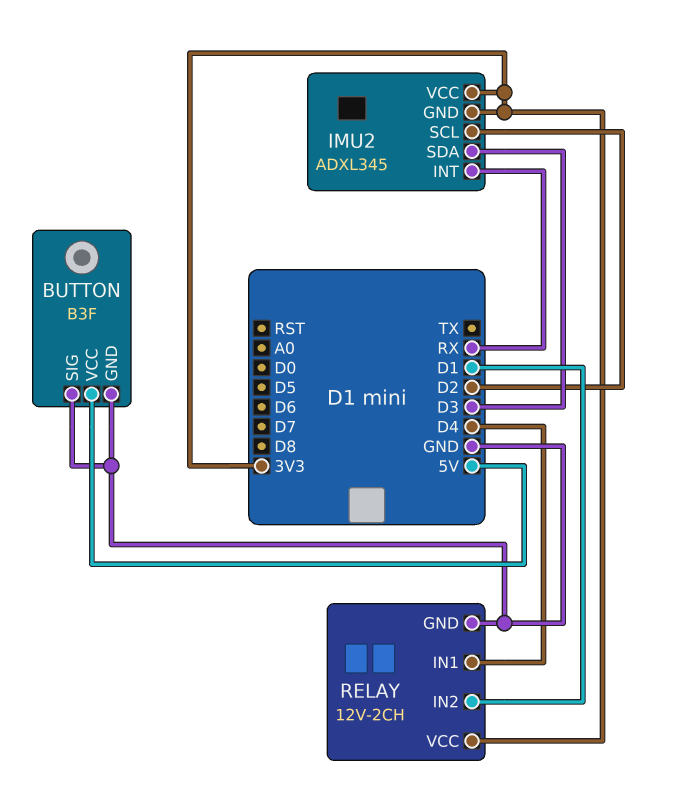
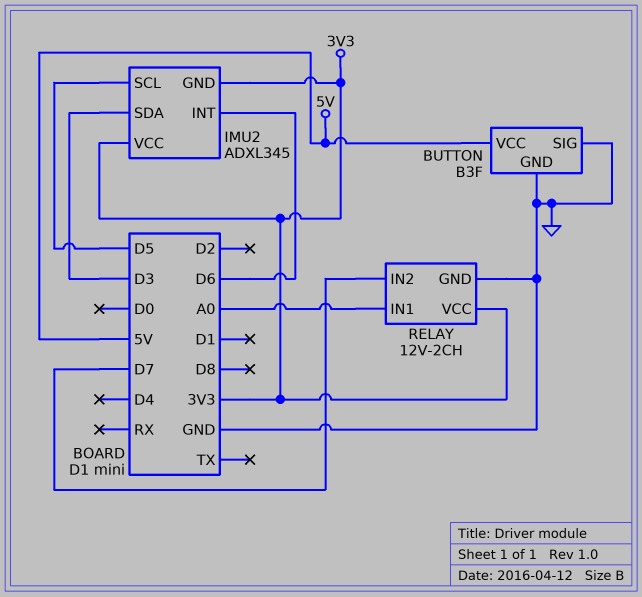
IMU2 pin INT: RX -> D6
IMU2 pin SCL: D2 -> D5
RELAY pin IN1: D4 -> A0
RELAY pin IN2: D1 -> D7

